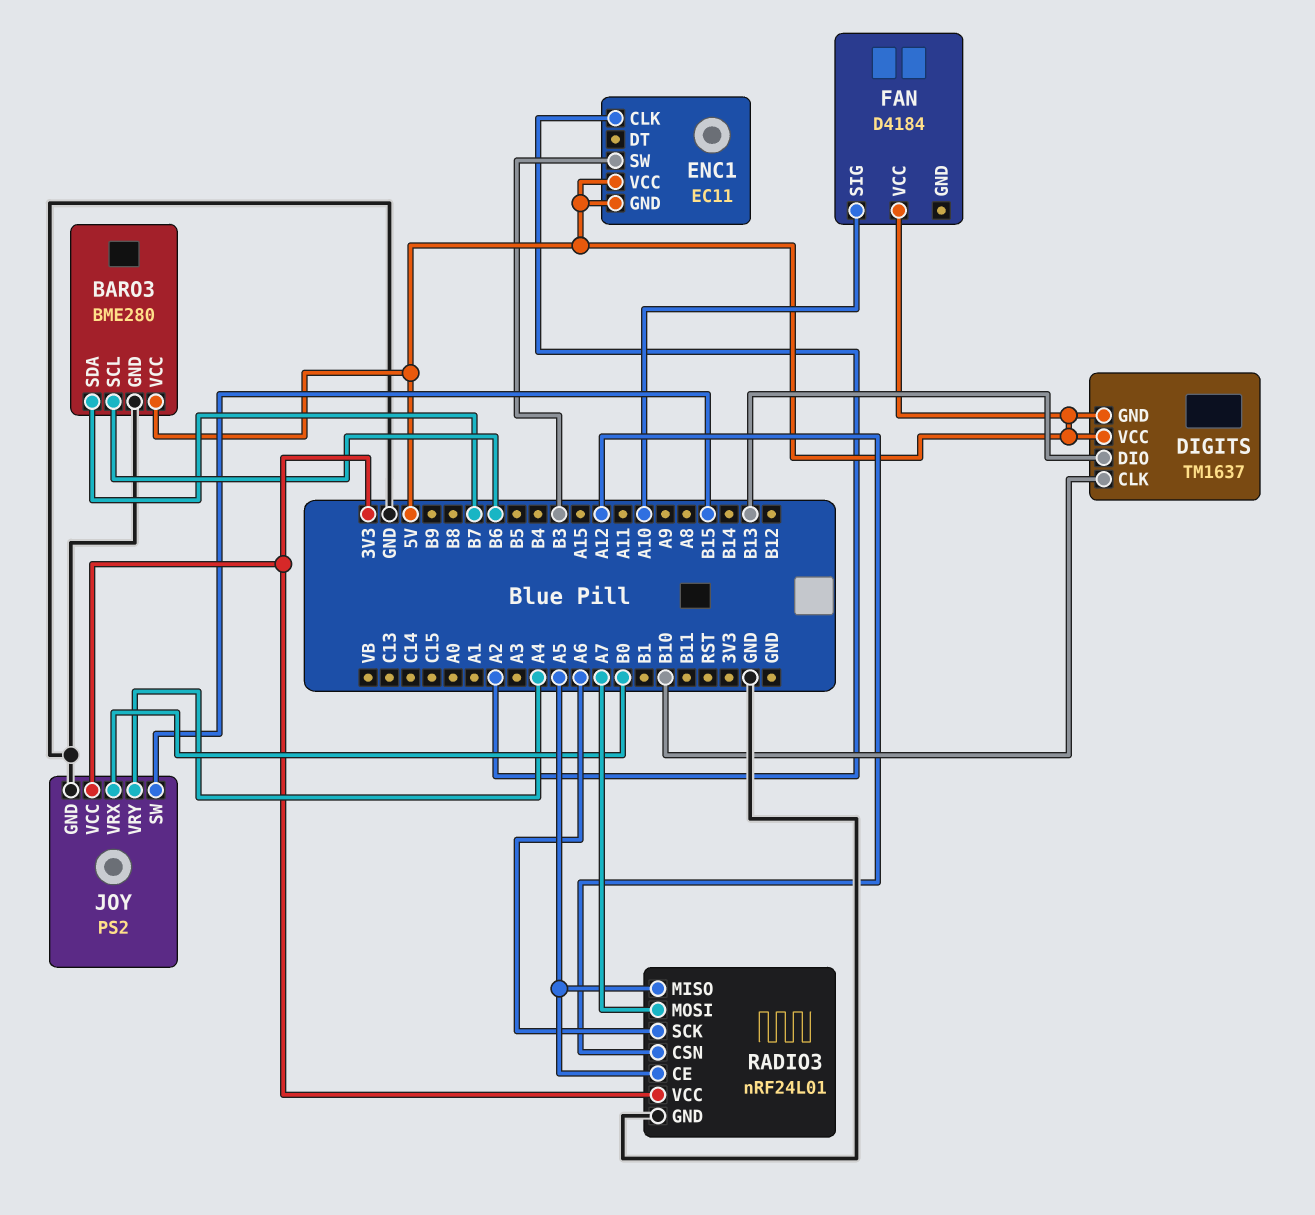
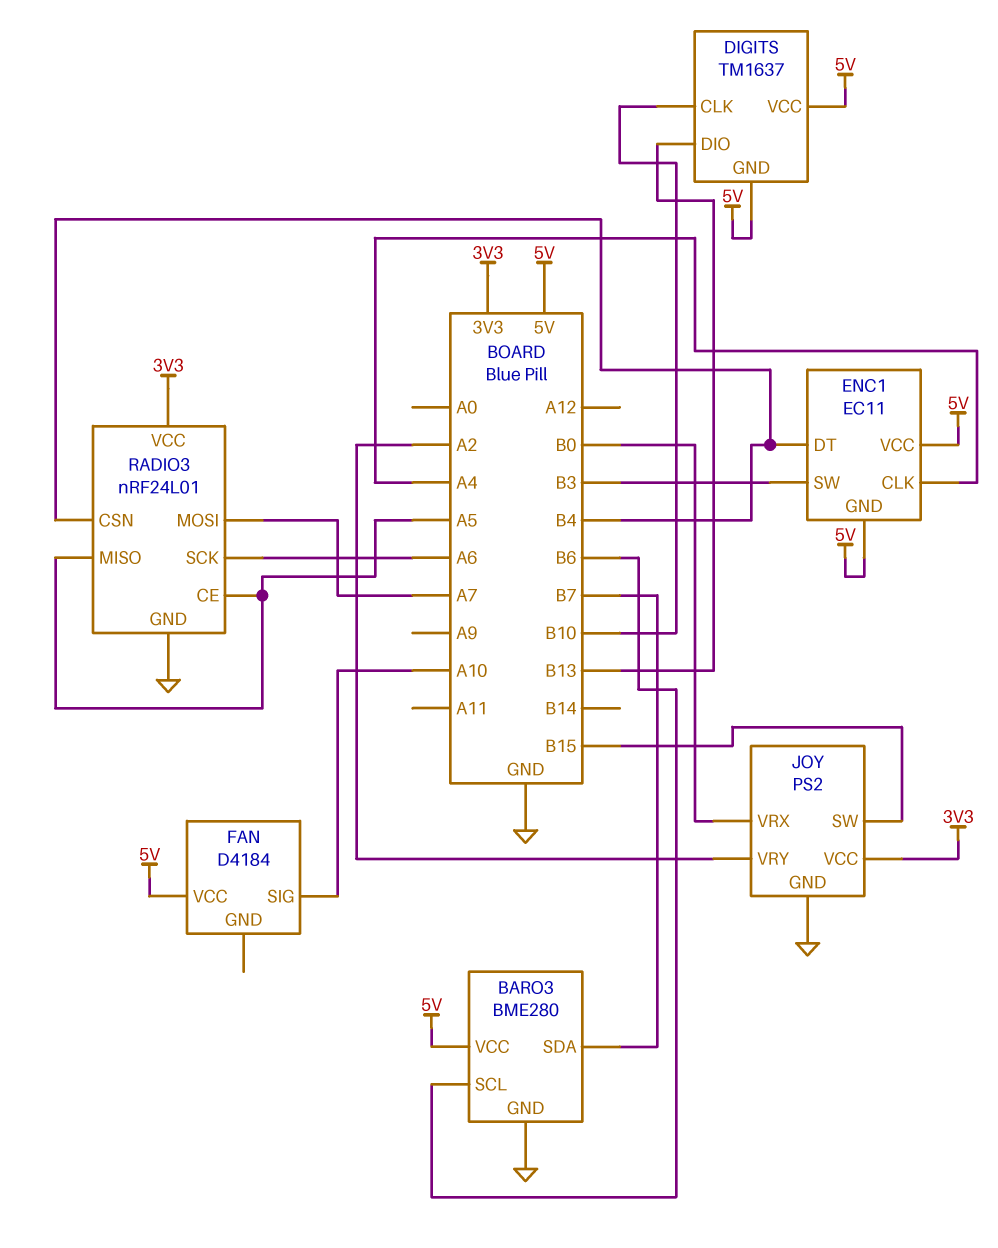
ENC1 pin CLK: A2 -> A4
ENC1 pin DT: none -> B4
JOY pin VRY: A4 -> A2
RADIO3 pin CSN: A12 -> B4

